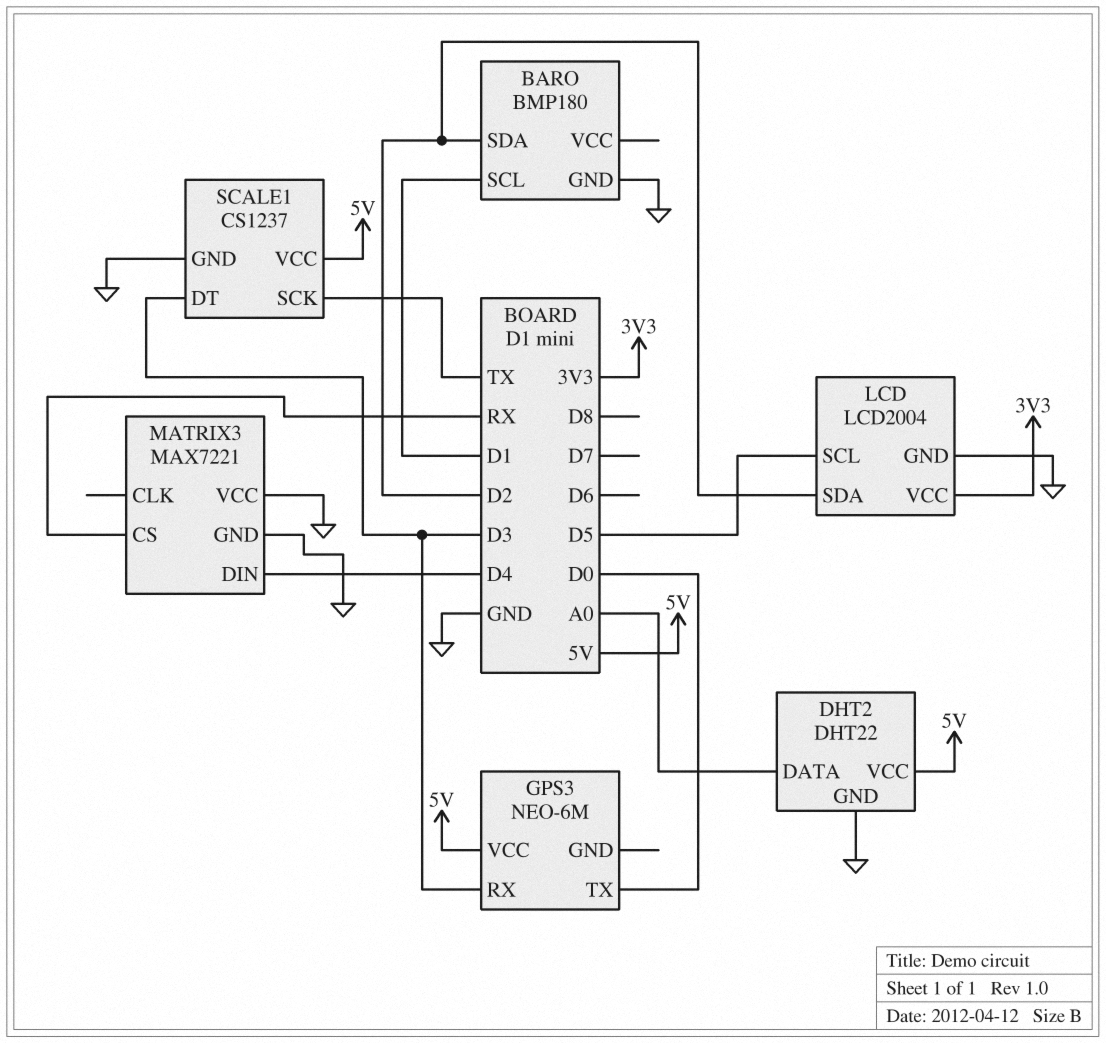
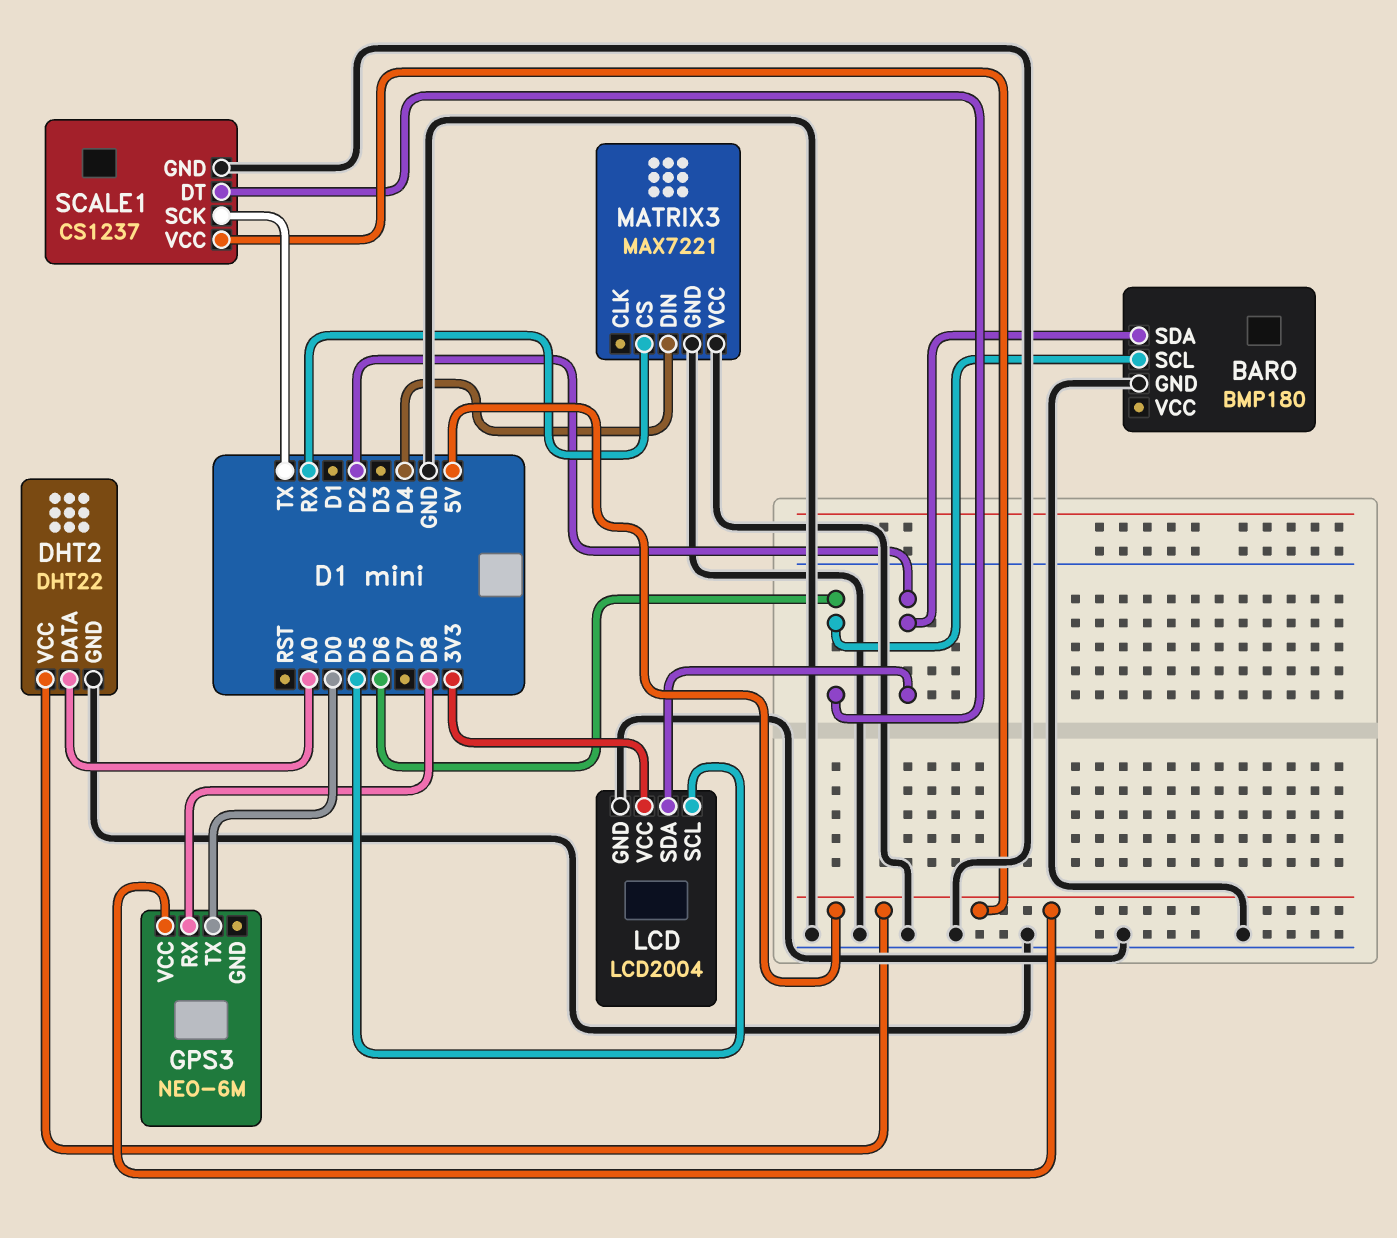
BARO pin SCL: D1 -> D6
GPS3 pin RX: D3 -> D8
SCALE1 pin DT: D3 -> D6

